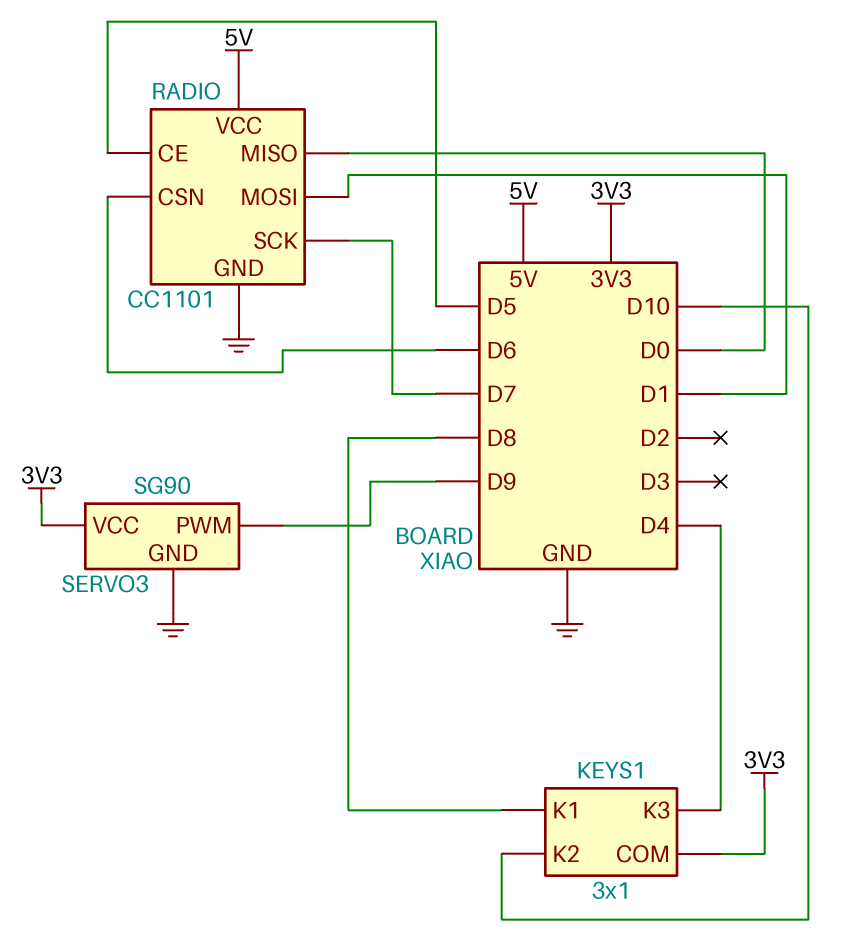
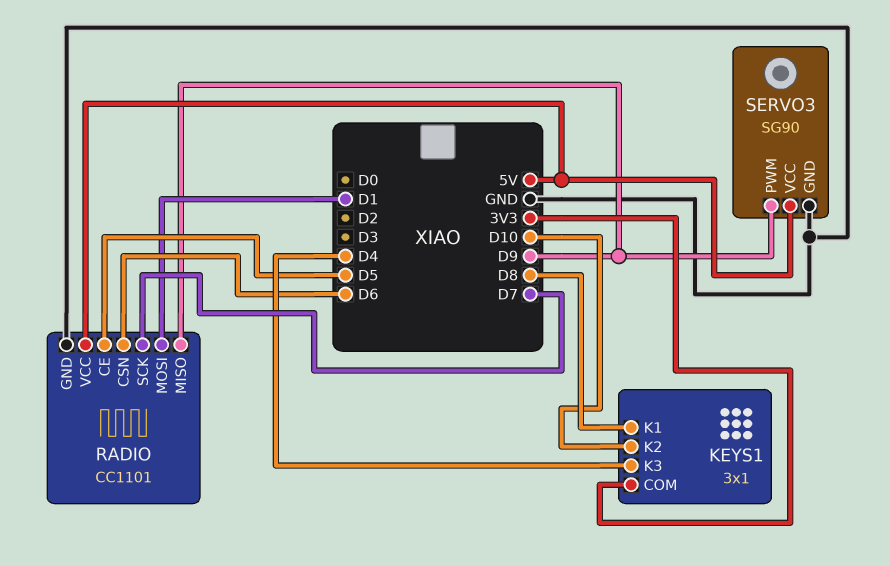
RADIO pin MISO: D0 -> D9
SERVO3 pin VCC: 3V3 -> 5V

